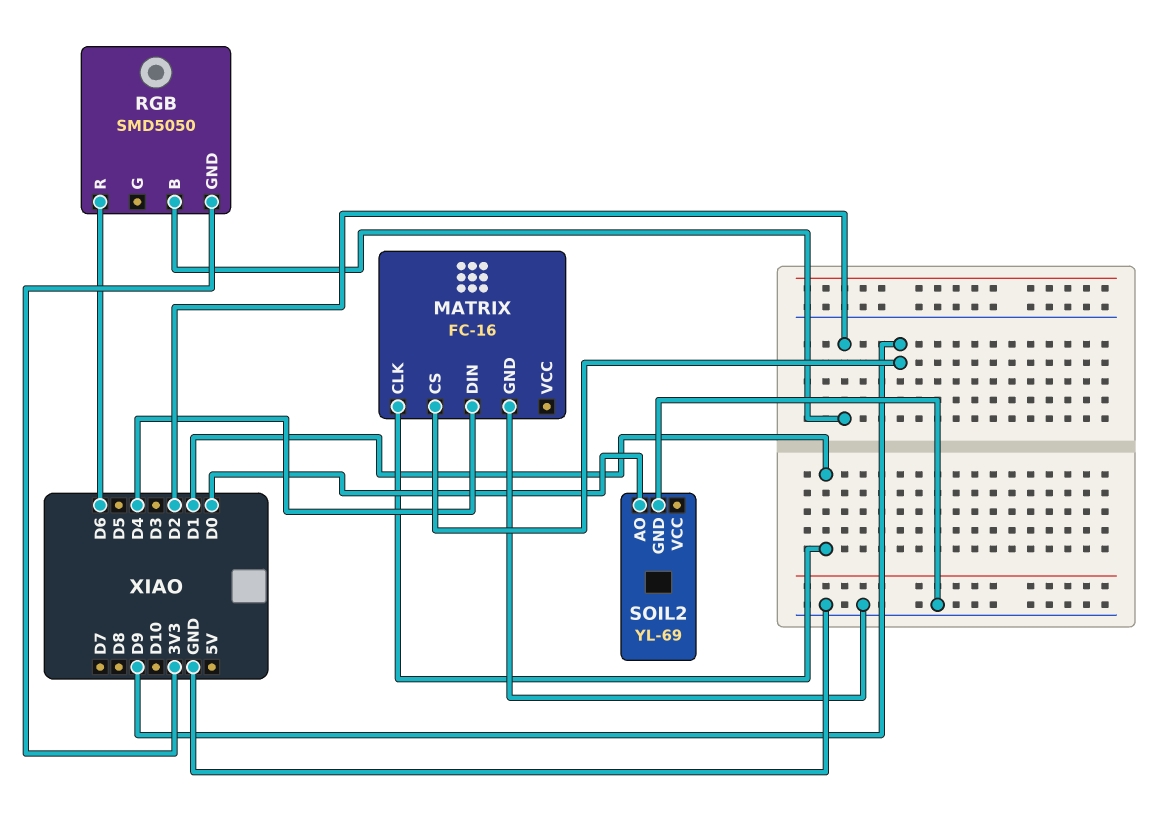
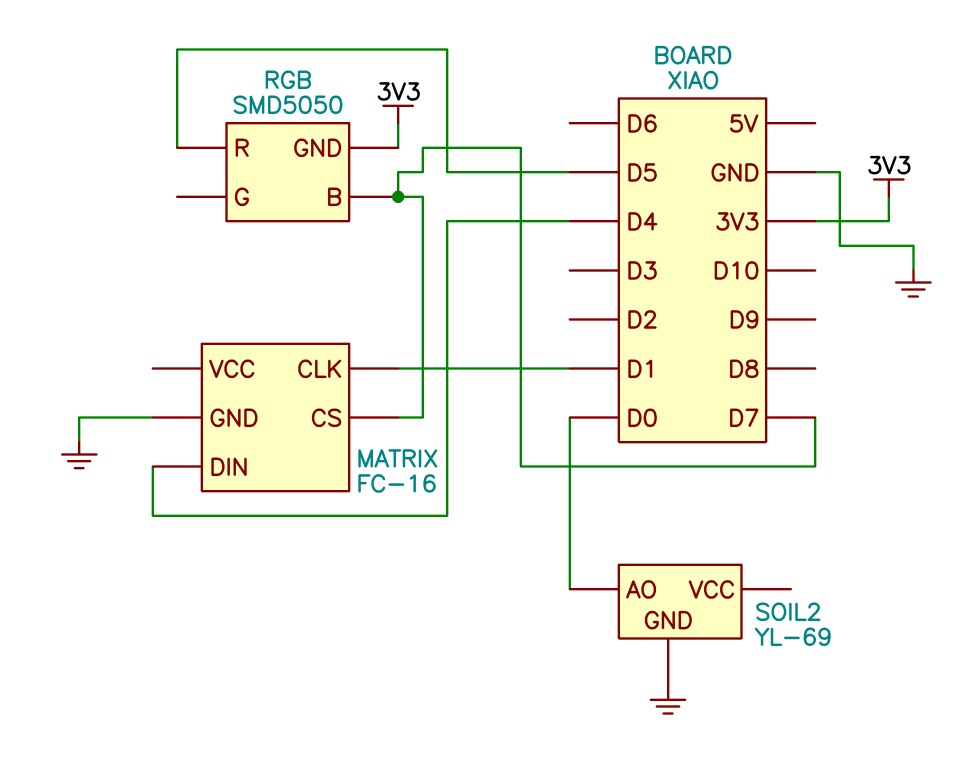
MATRIX pin CS: D9 -> D7
RGB pin B: D2 -> D7
RGB pin R: D6 -> D5

